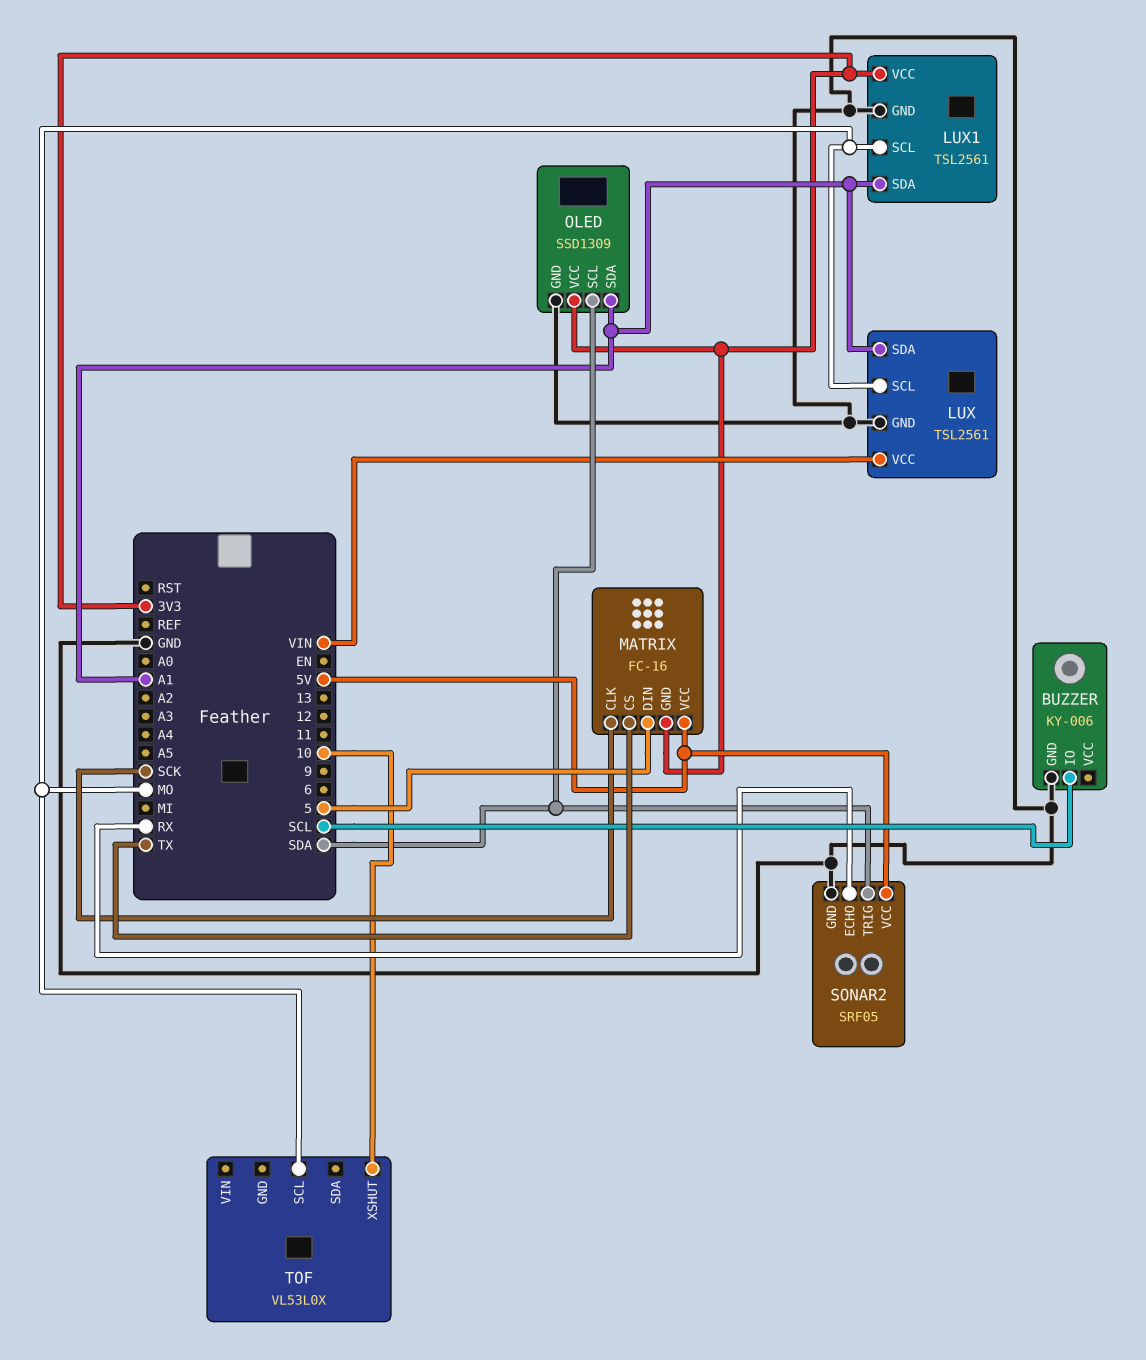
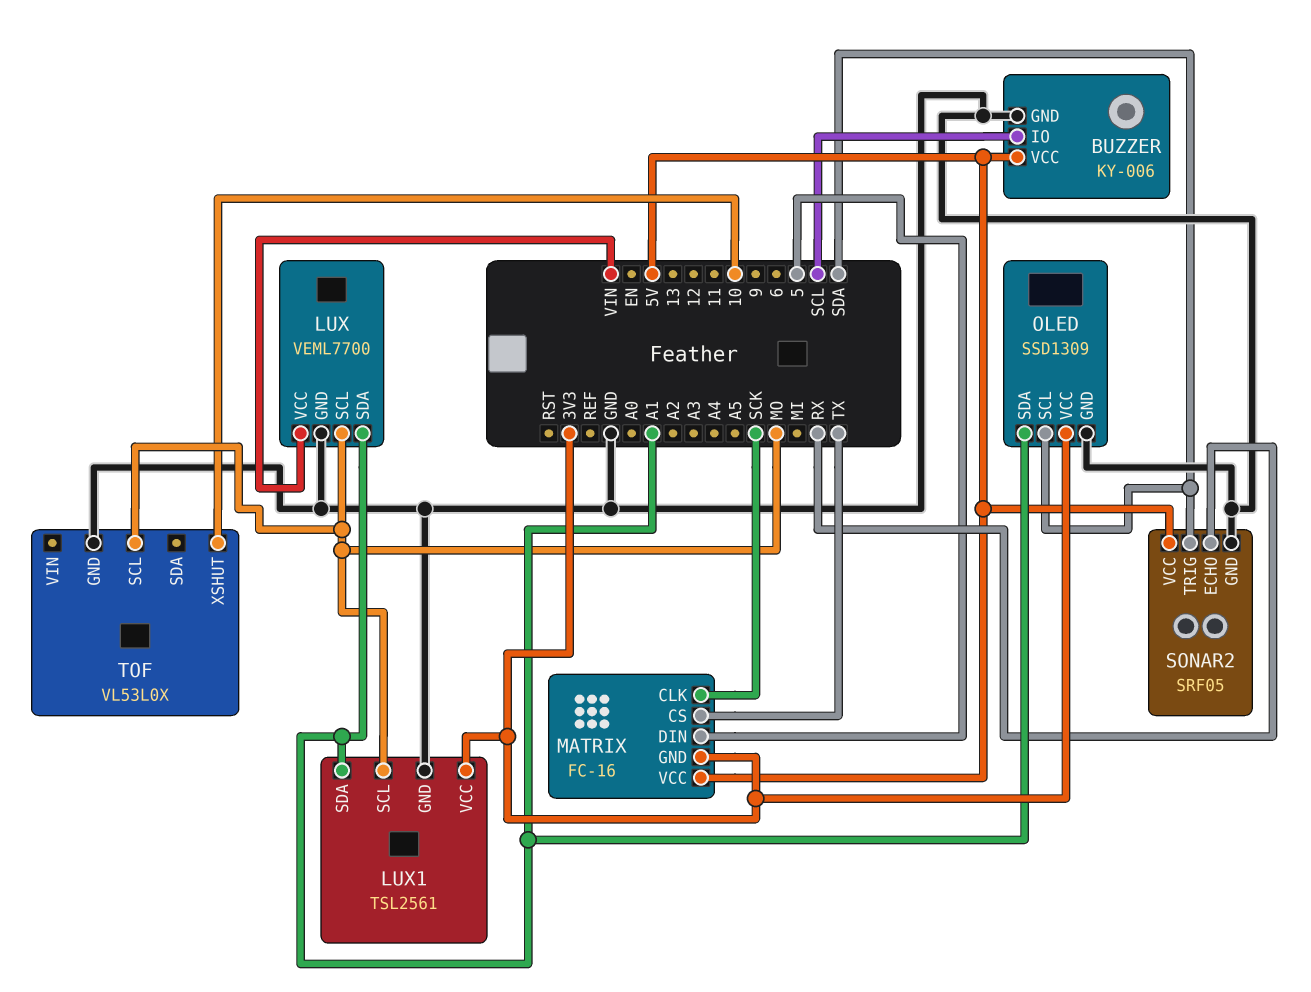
BUZZER pin VCC: none -> 5V
LUX: TSL2561 -> VEML7700
TOF pin GND: none -> GND

